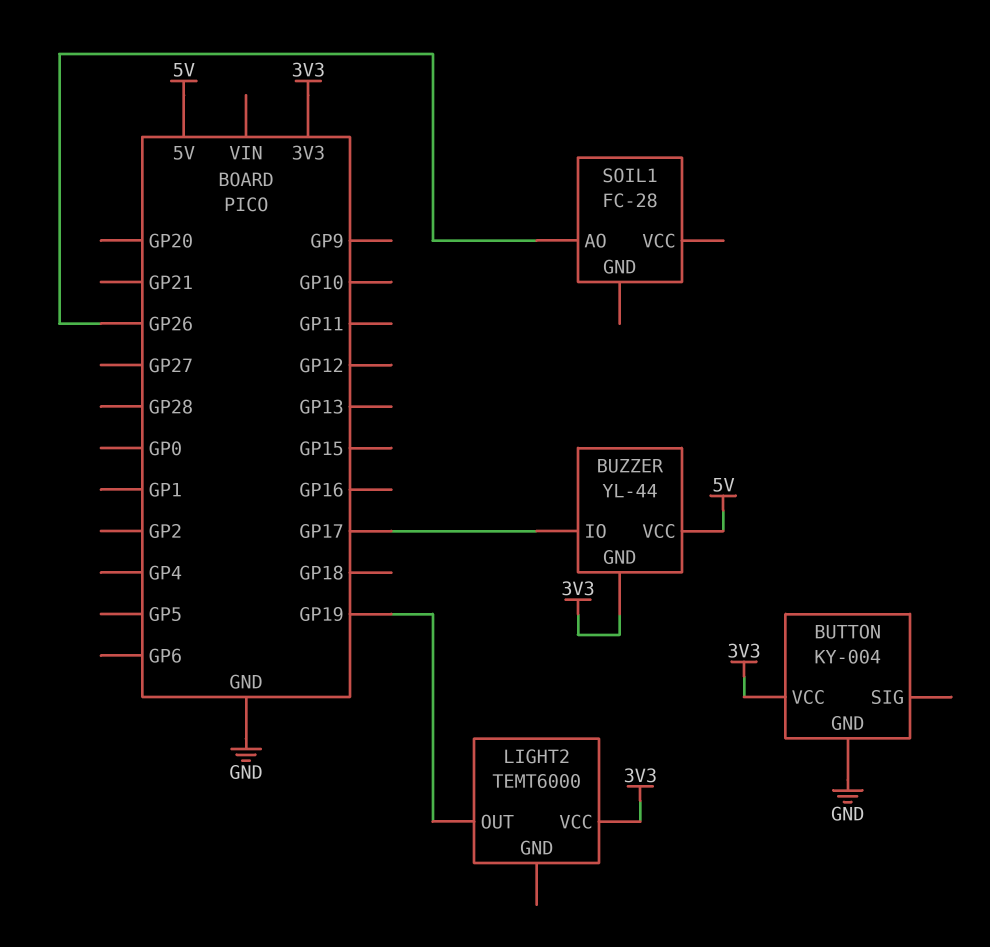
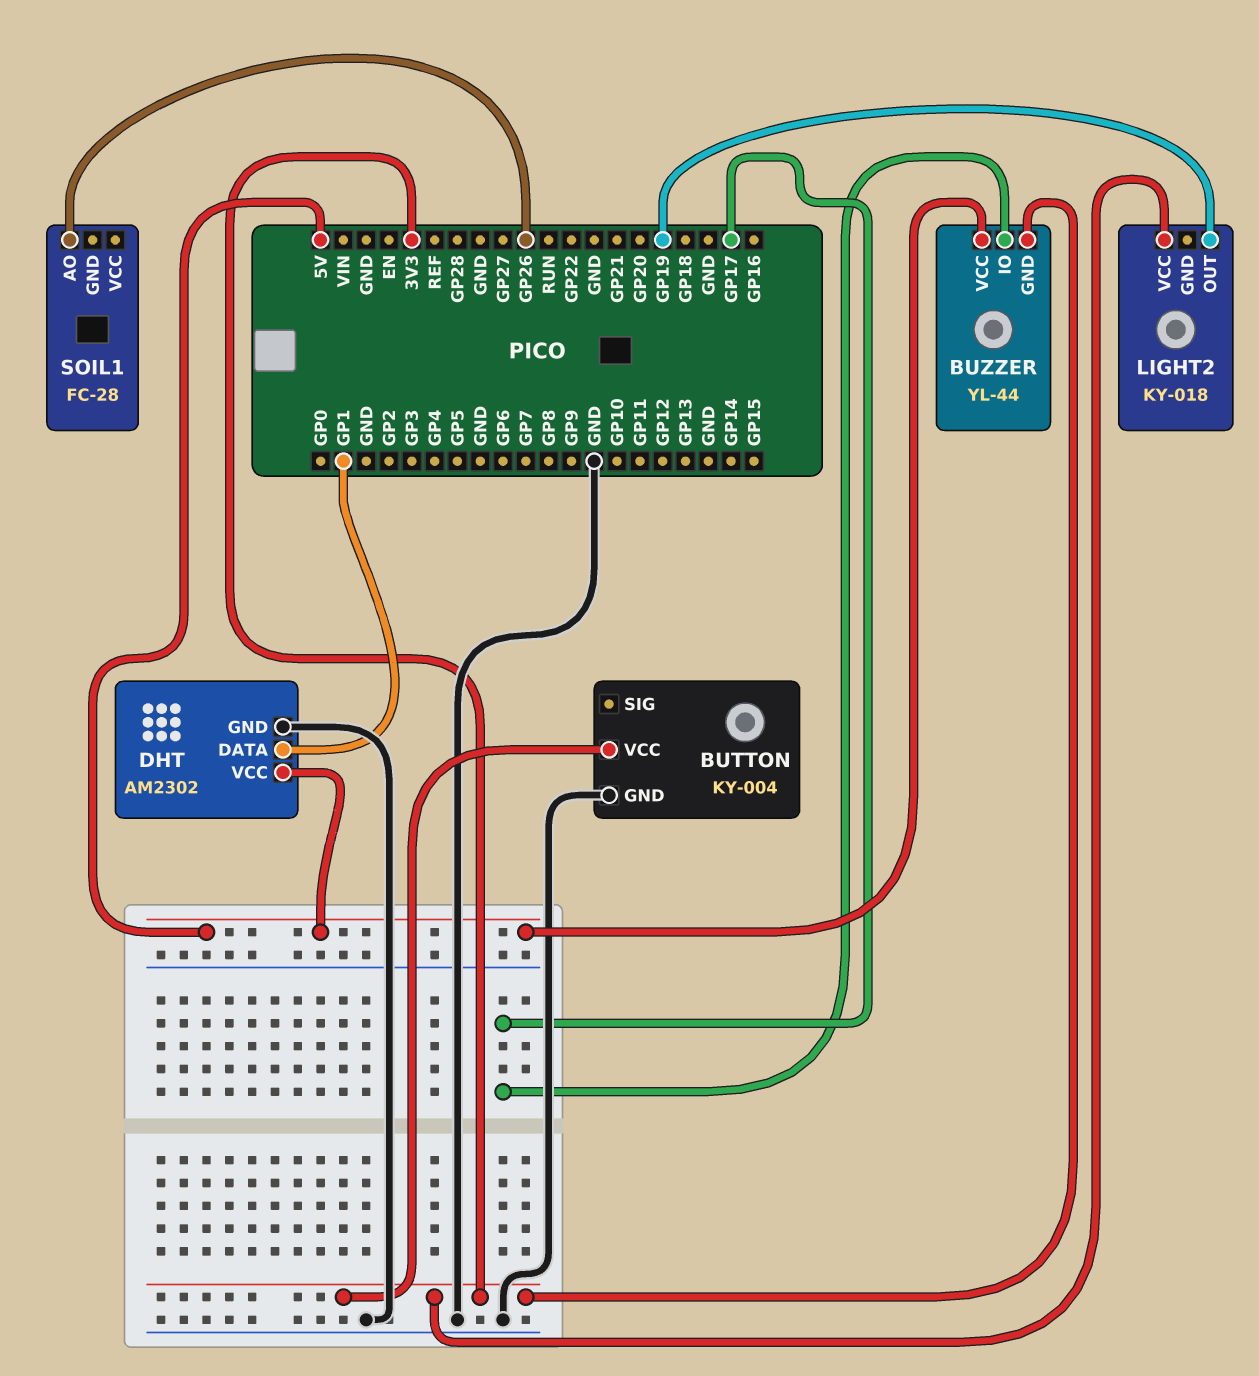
DHT: none -> AM2302
DHT pin DATA: none -> GP1
DHT pin GND: none -> GND
DHT pin VCC: none -> 5V
LIGHT2: TEMT6000 -> KY-018

